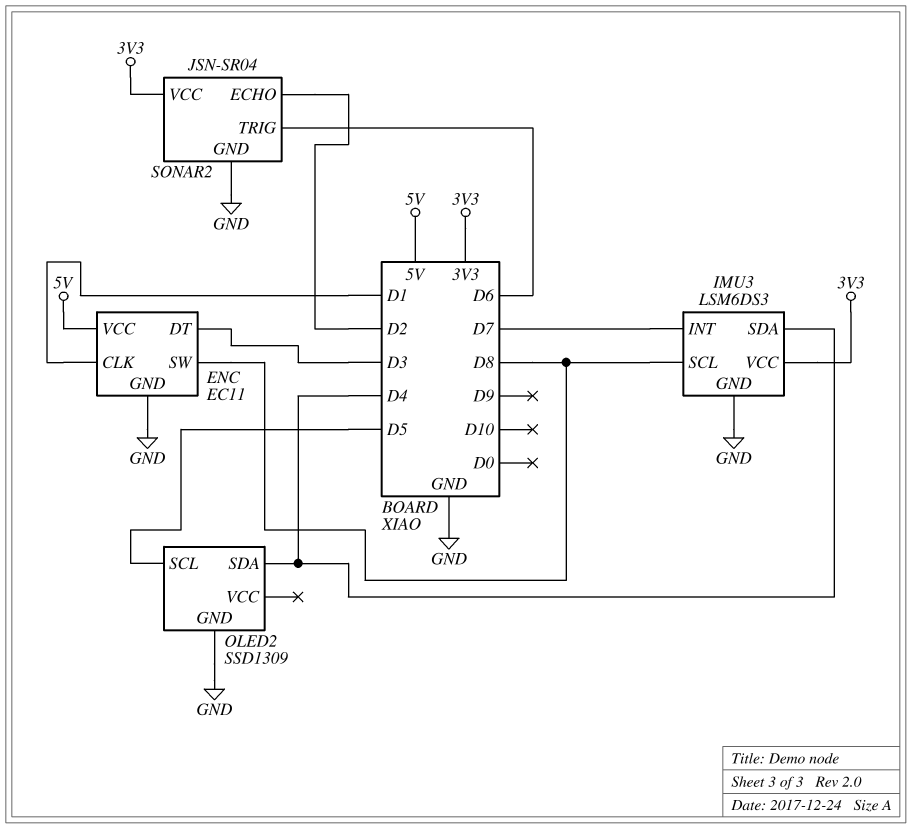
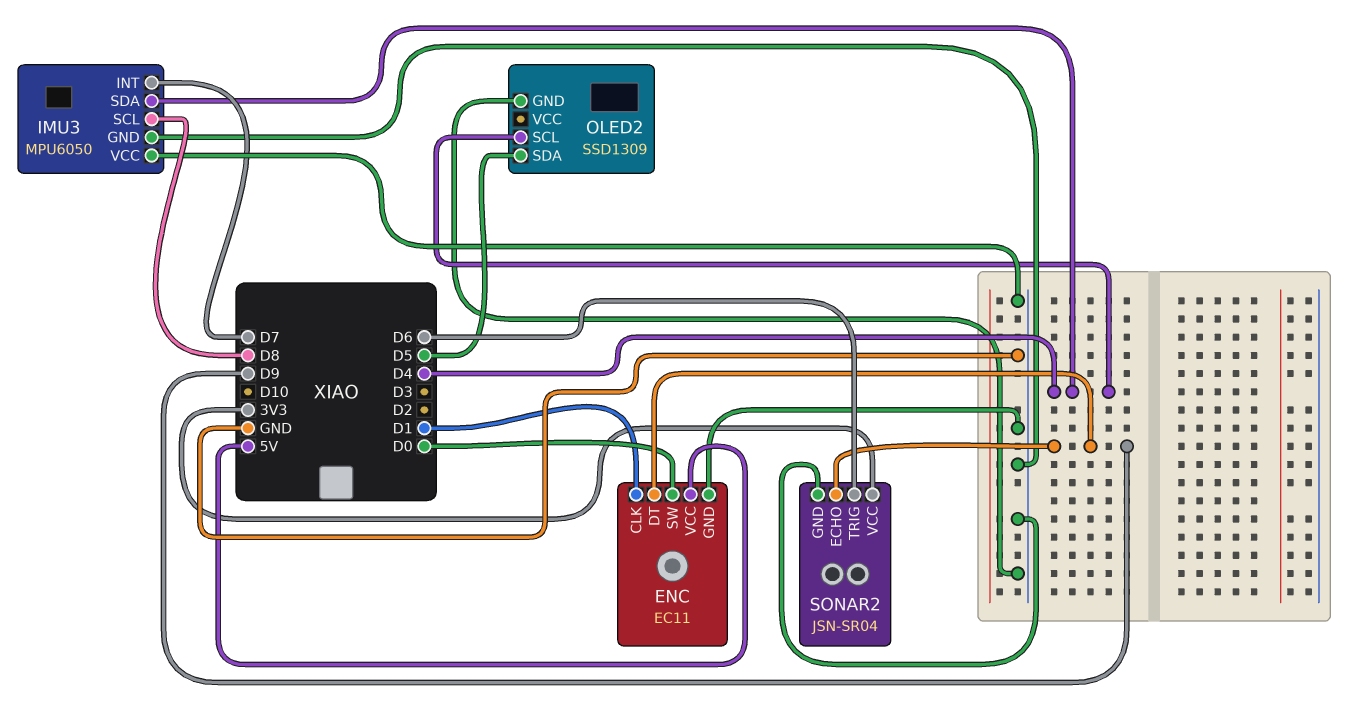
ENC pin DT: D3 -> D9
ENC pin SW: D8 -> D0
IMU3: LSM6DS3 -> MPU6050
IMU3 pin VCC: 3V3 -> GND
OLED2 pin SCL: D5 -> D4
OLED2 pin SDA: D4 -> D5
SONAR2 pin ECHO: D2 -> D9

